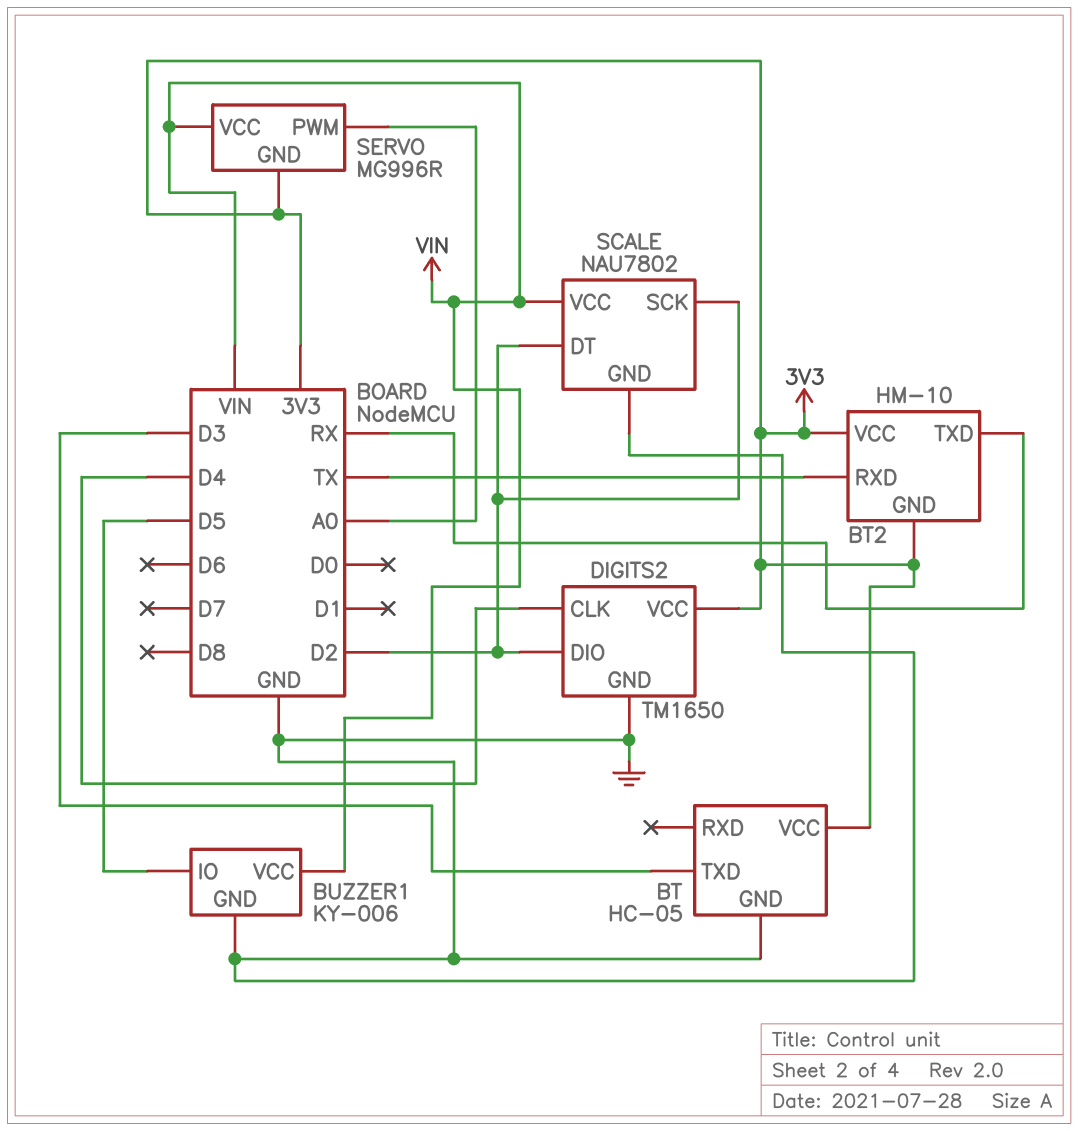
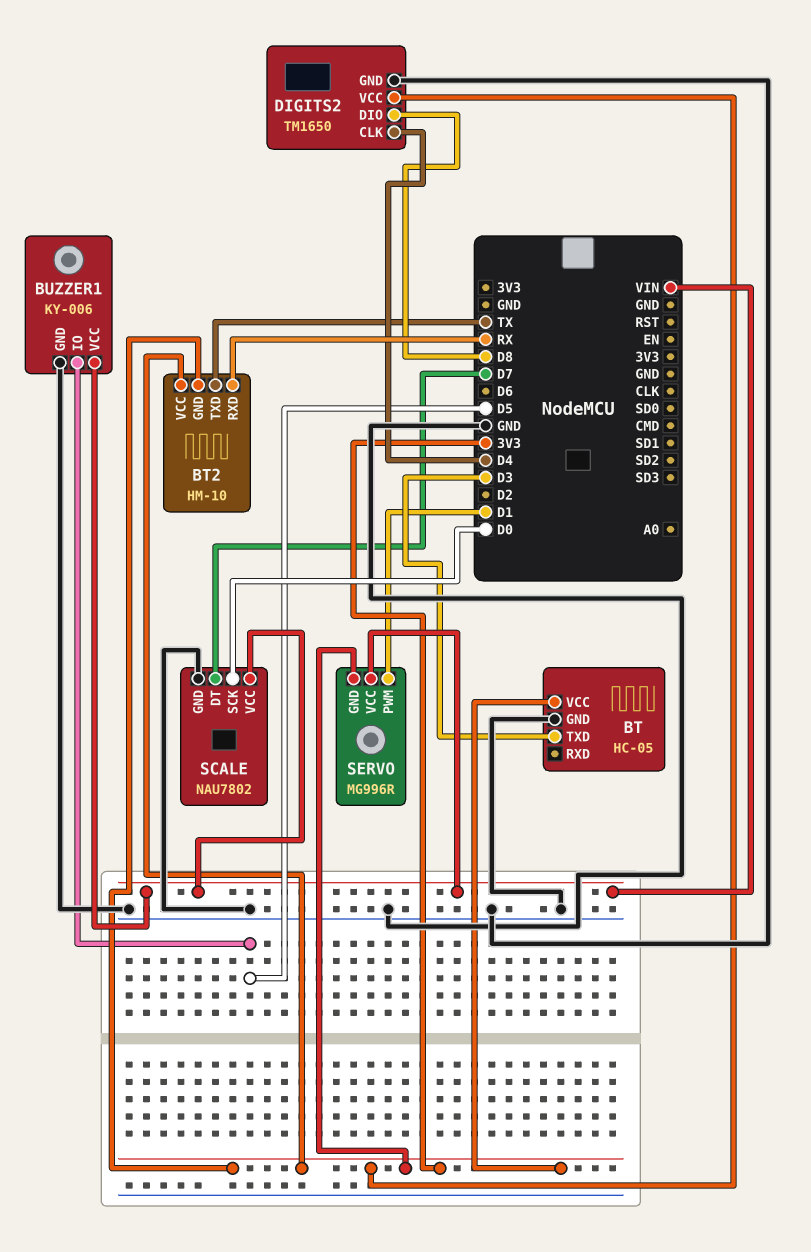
BT2 pin RXD: TX -> RX
BT2 pin TXD: RX -> TX
DIGITS2 pin DIO: D2 -> D8
SCALE pin DT: D2 -> D7
SCALE pin SCK: D2 -> D0
SERVO pin PWM: A0 -> D1

